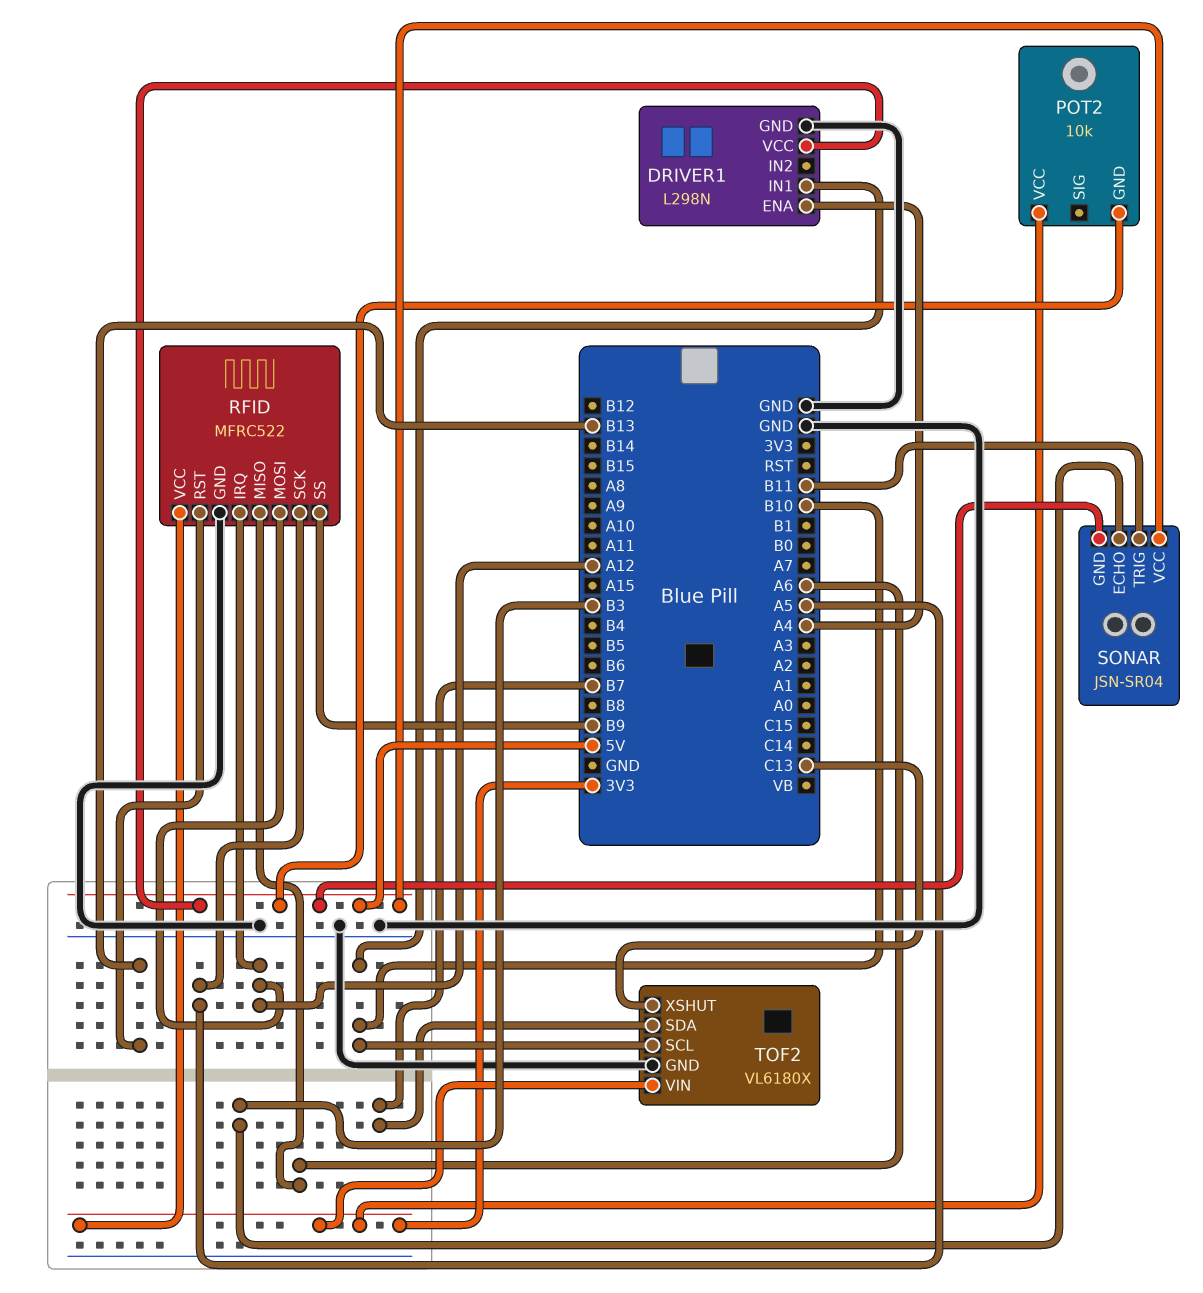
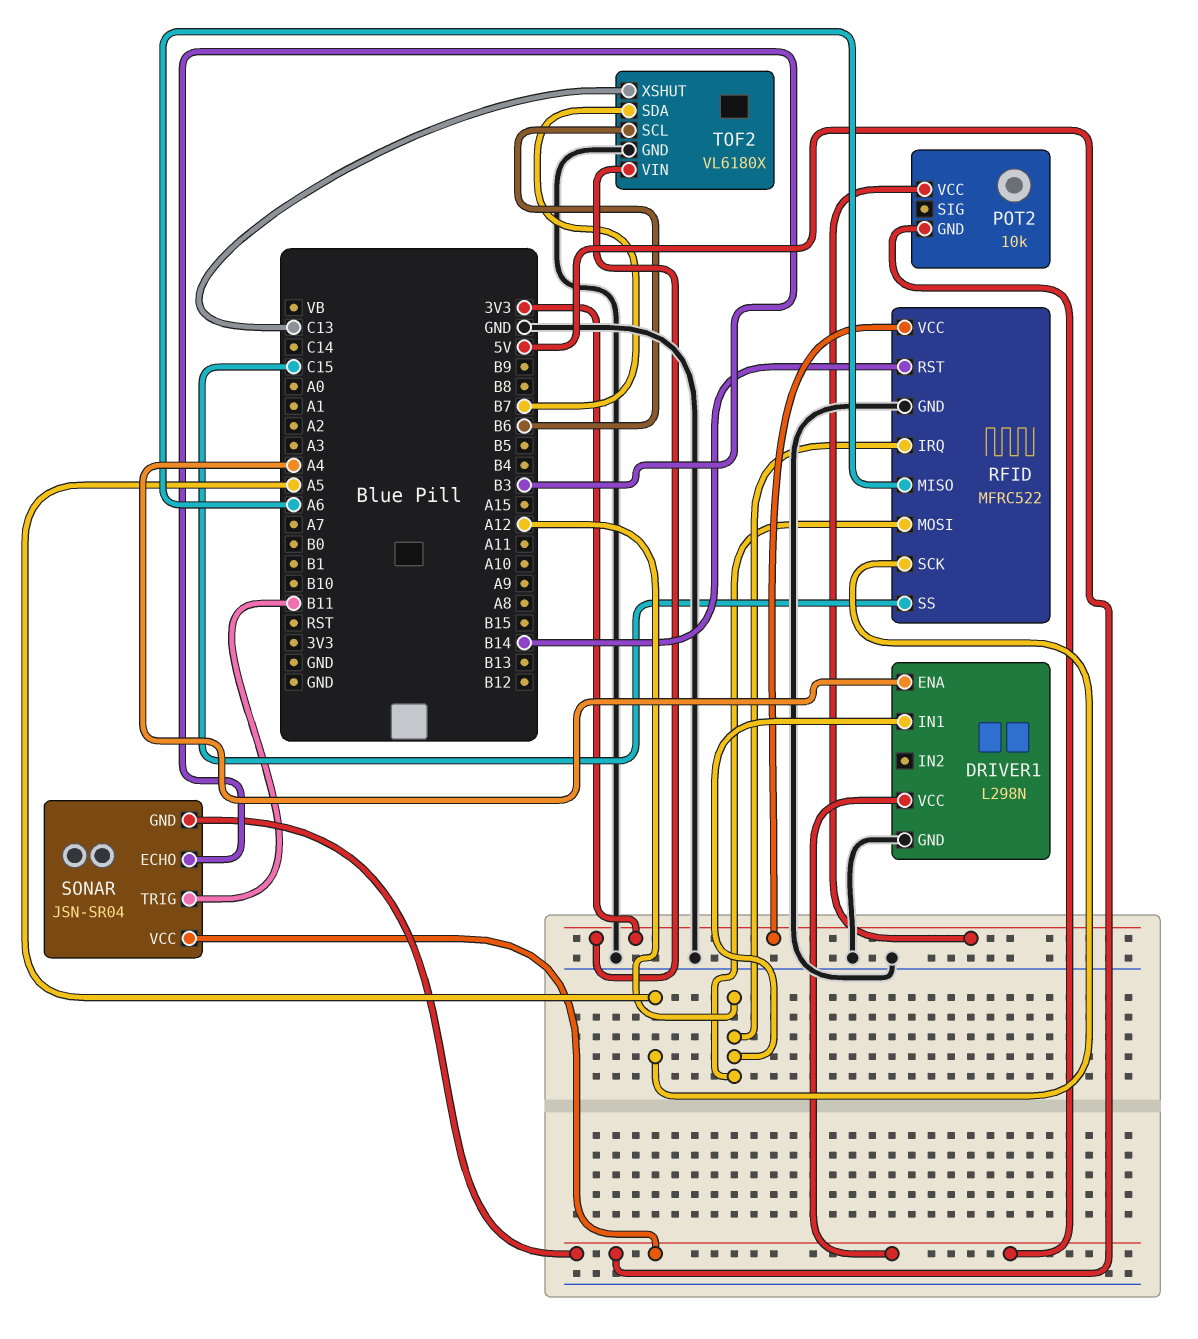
DRIVER1 pin IN1: B10 -> A12
RFID pin RST: B13 -> B14
RFID pin SS: B9 -> C15
TOF2 pin SCL: B10 -> B6

